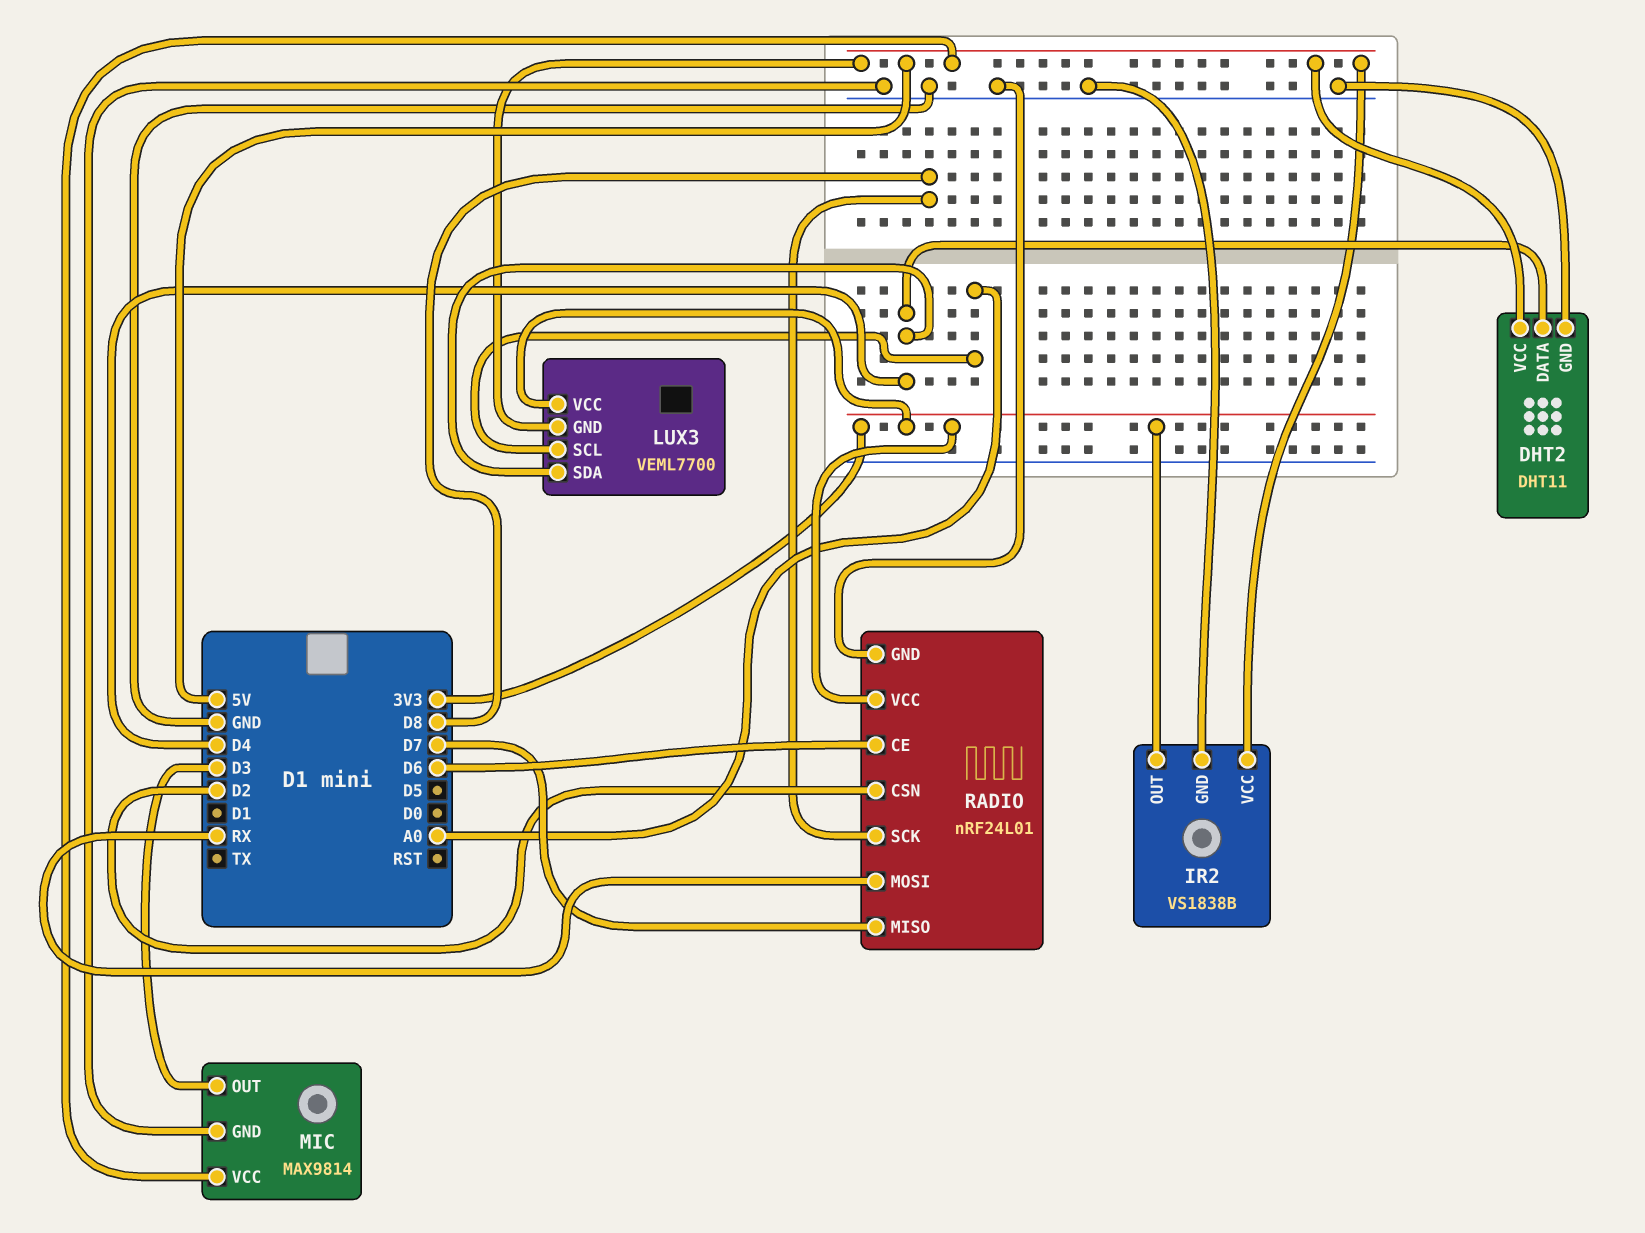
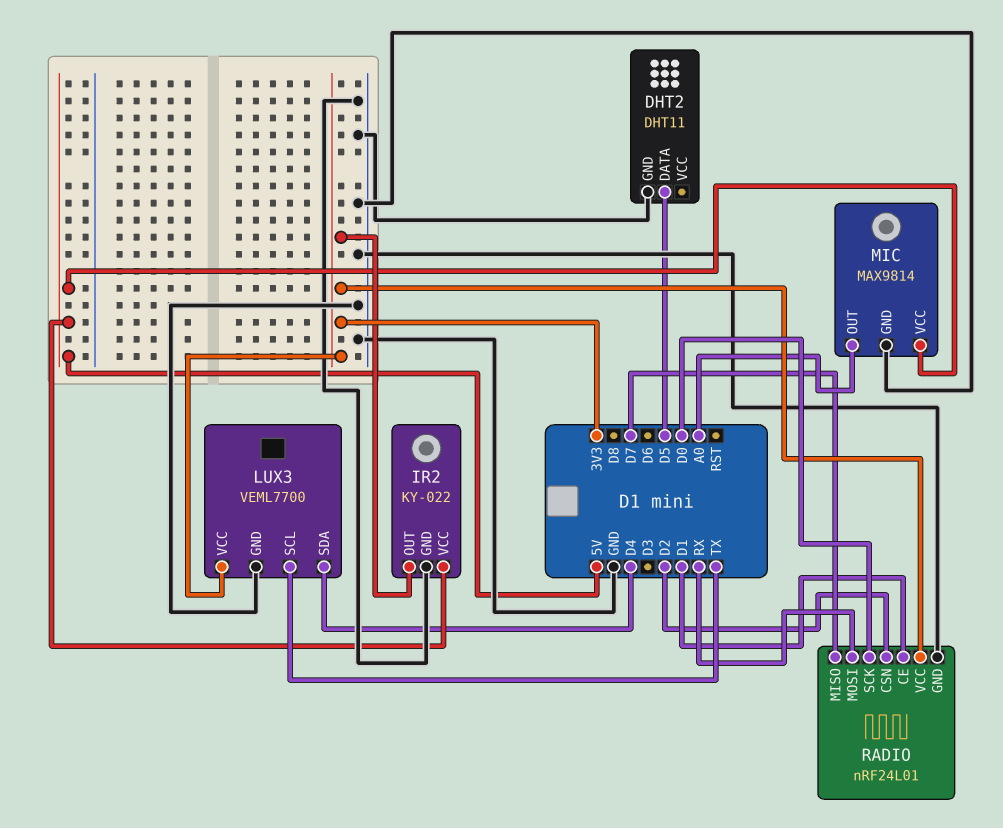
DHT2 pin DATA: D4 -> D5
DHT2 pin VCC: 5V -> none
IR2: VS1838B -> KY-022
LUX3 pin GND: 5V -> GND
LUX3 pin SCL: A0 -> TX
MIC pin OUT: D3 -> A0
RADIO pin CE: D6 -> D1
RADIO pin SCK: D8 -> D0

